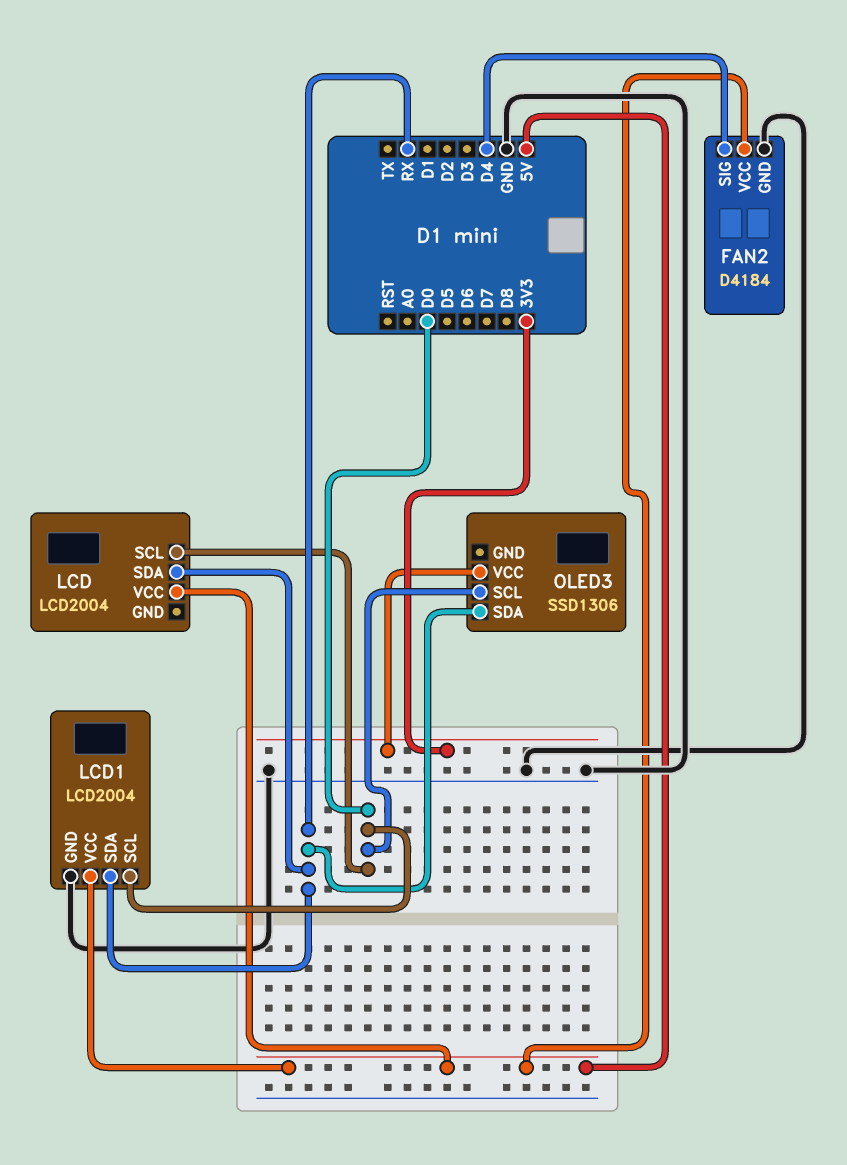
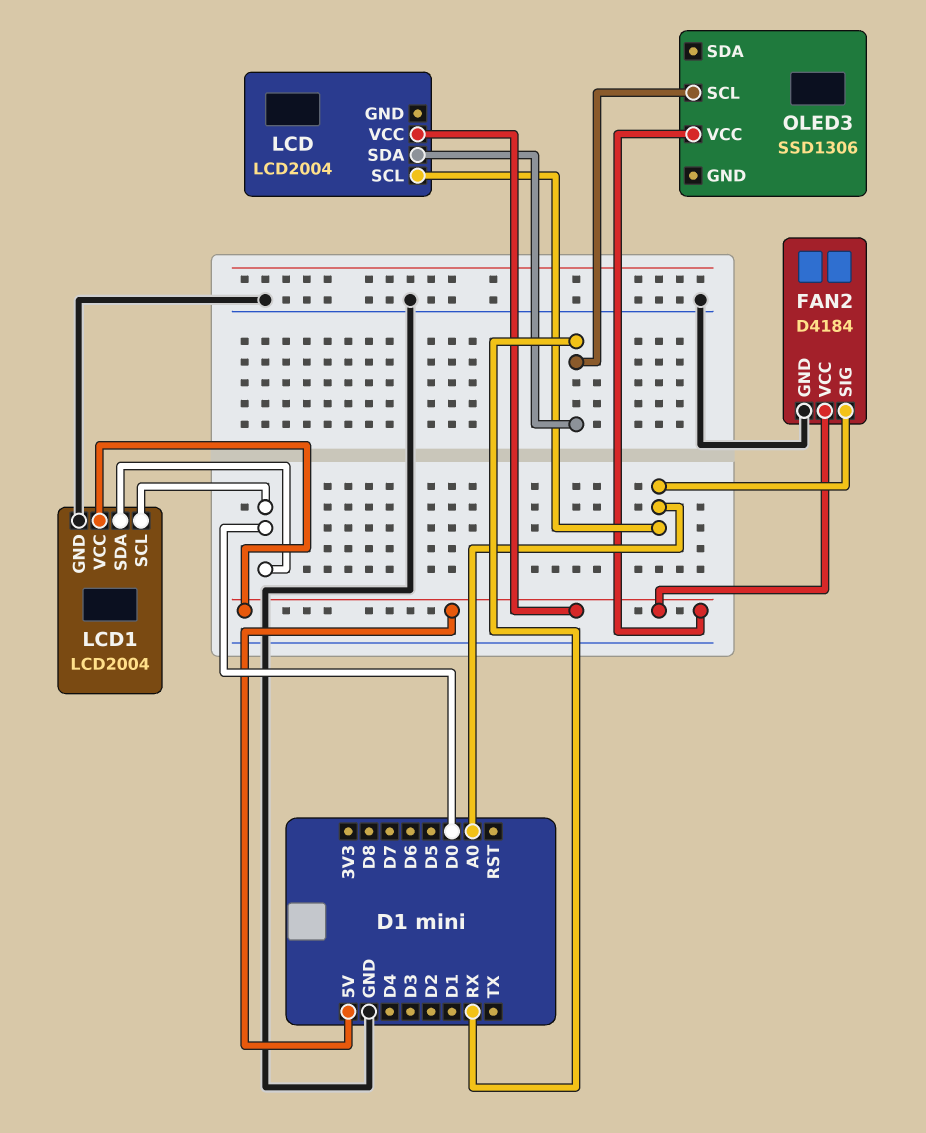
FAN2 pin SIG: D4 -> A0
LCD pin SCL: D0 -> A0
LCD1 pin SDA: RX -> D0
OLED3 pin SCL: D0 -> RX
OLED3 pin SDA: RX -> none
OLED3 pin VCC: 3V3 -> 5V

